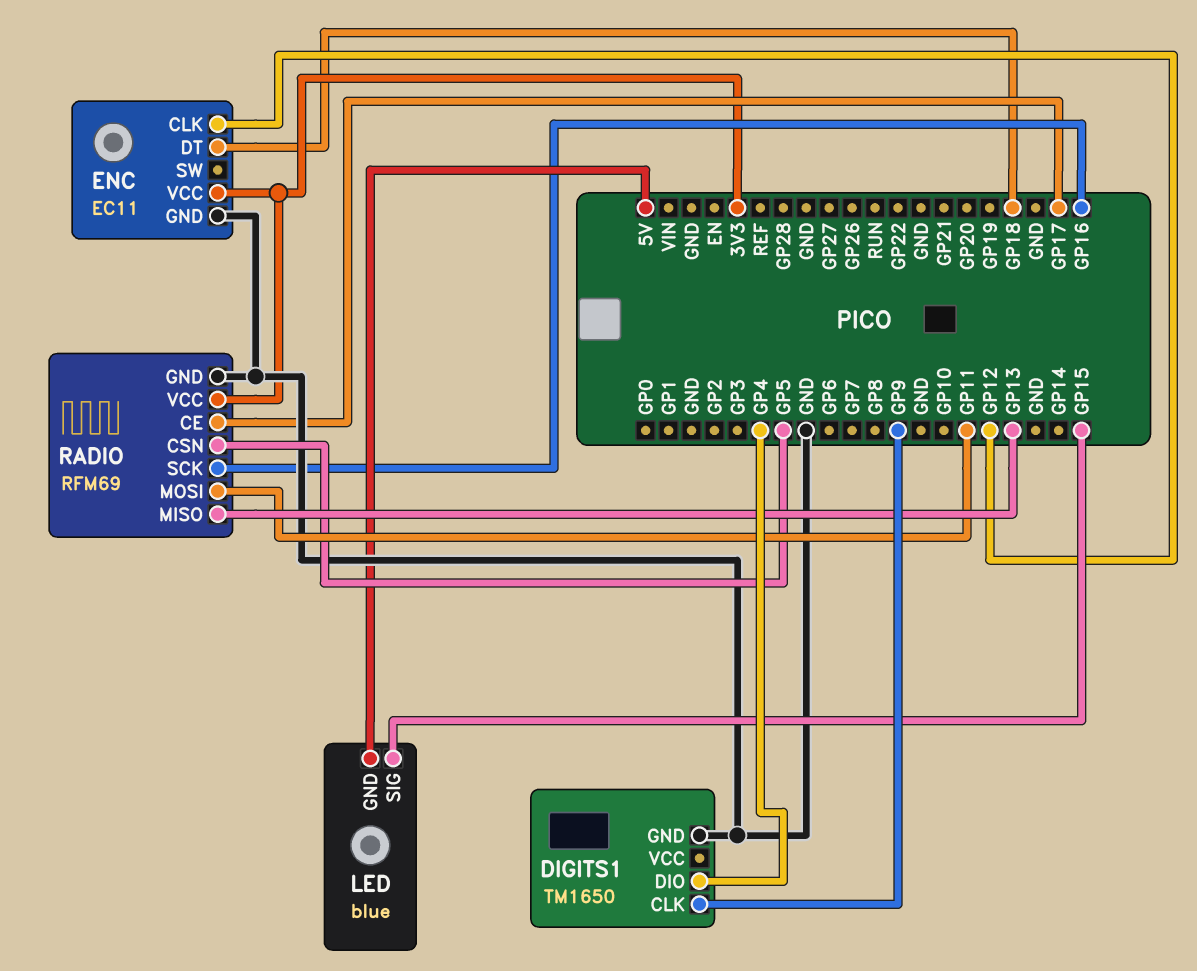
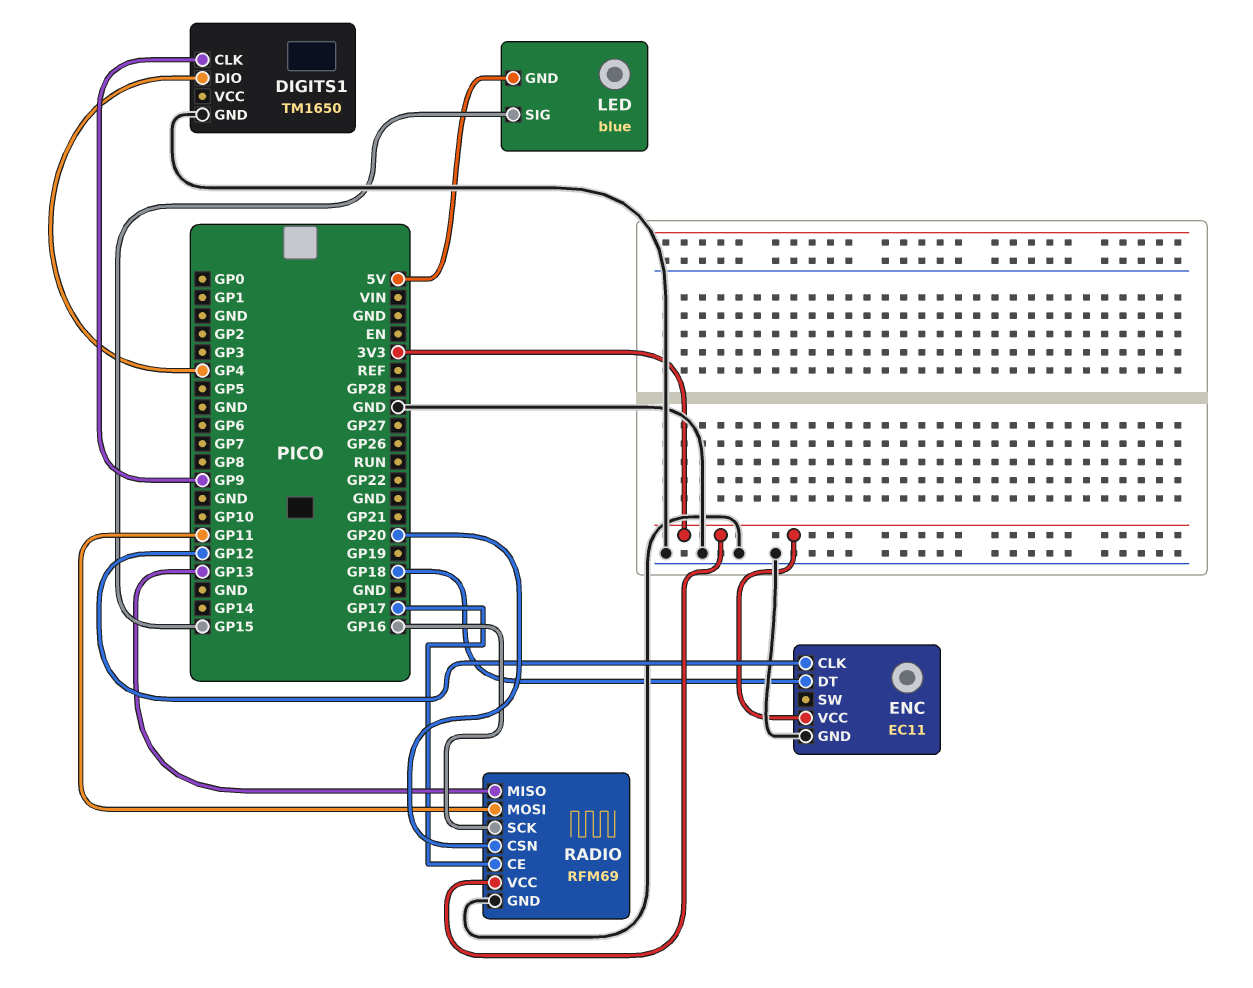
RADIO pin CSN: GP5 -> GP20

